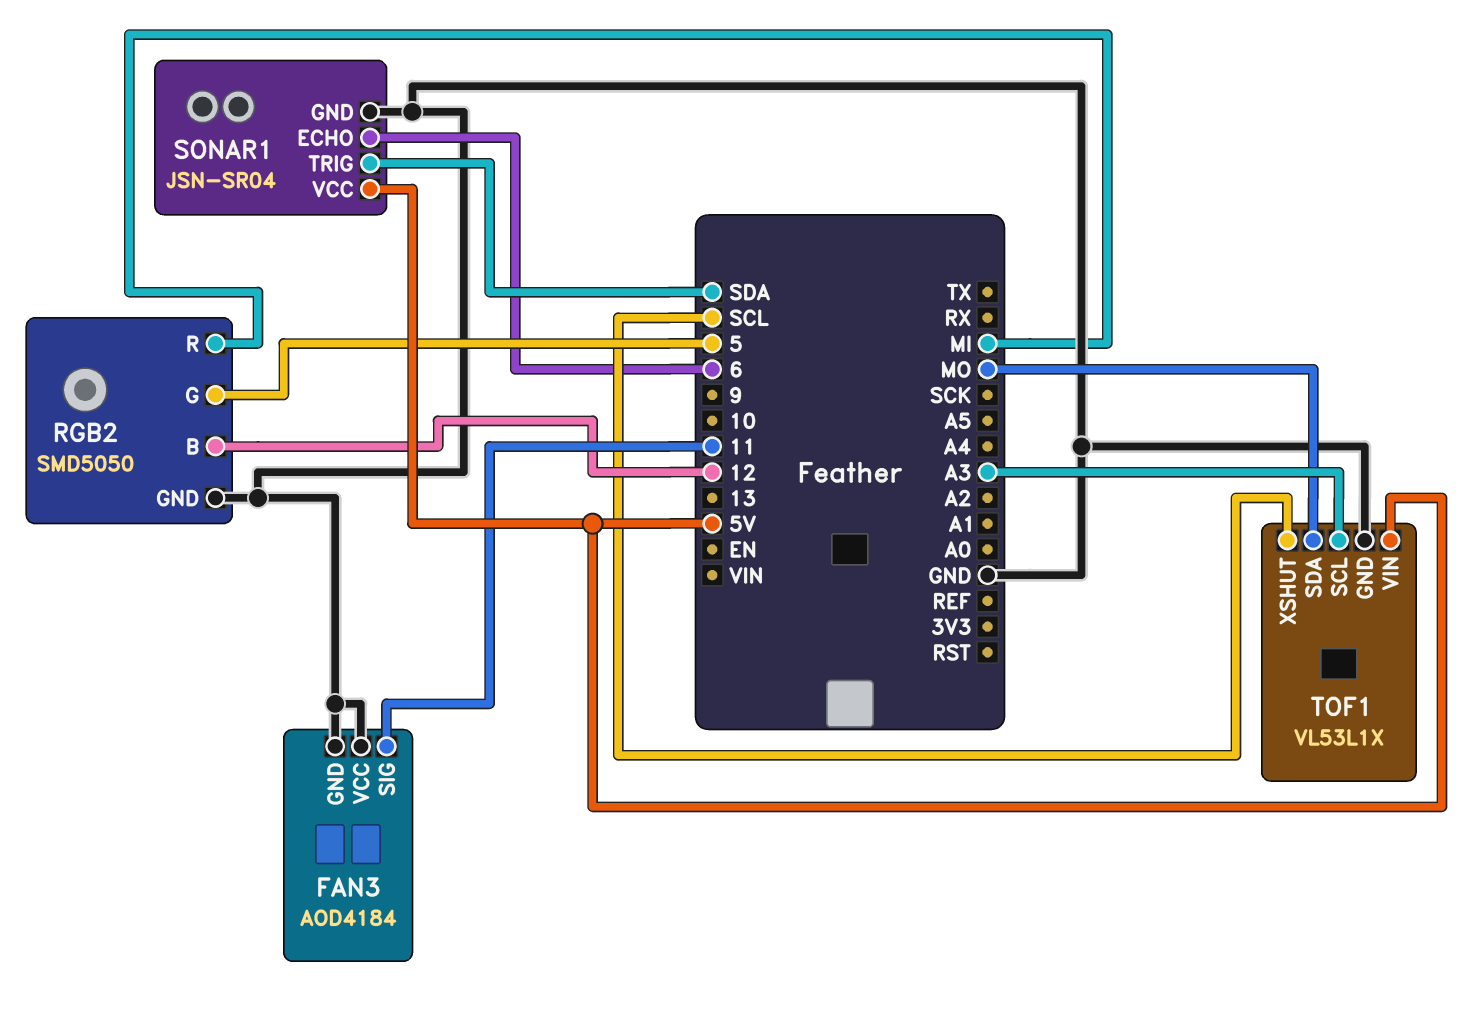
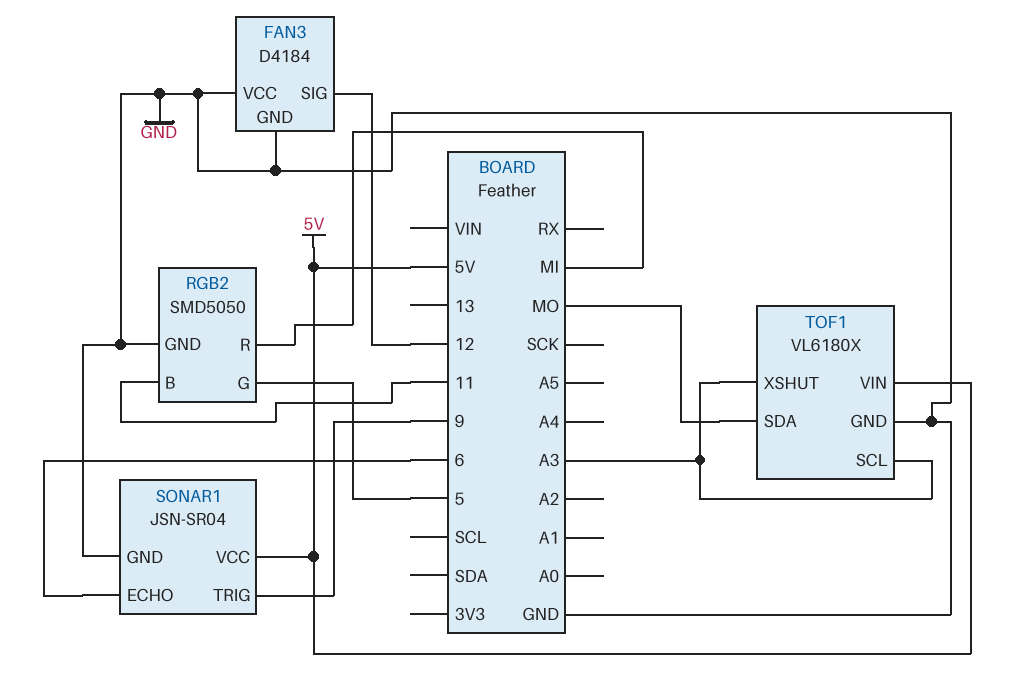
FAN3: AOD4184 -> D4184
FAN3 pin SIG: 11 -> 12
RGB2 pin B: 12 -> 11
SONAR1 pin TRIG: SDA -> 9
TOF1: VL53L1X -> VL6180X
TOF1 pin XSHUT: SCL -> A3

